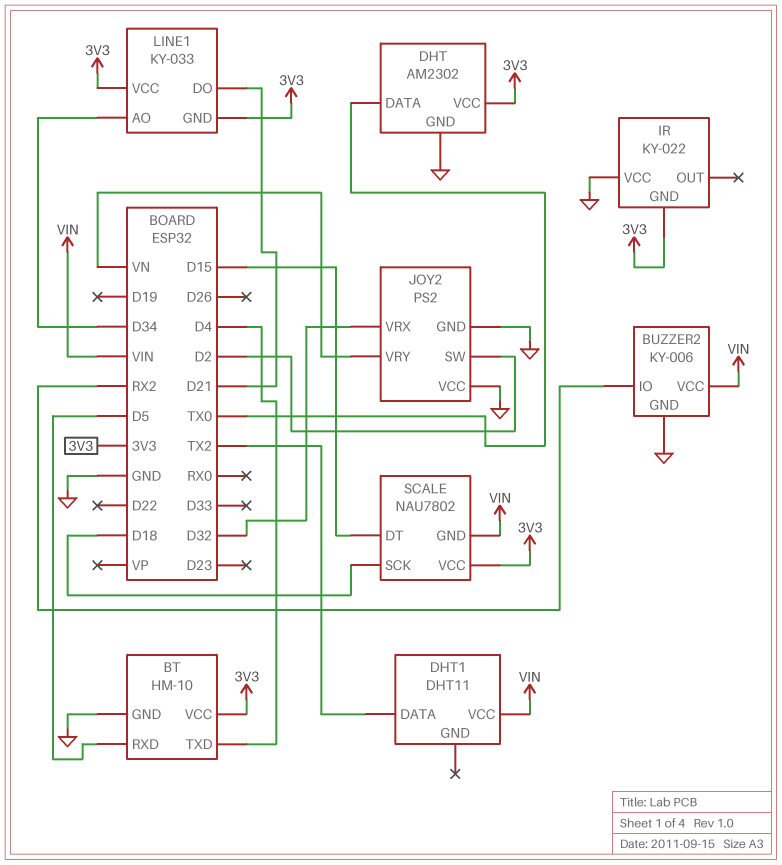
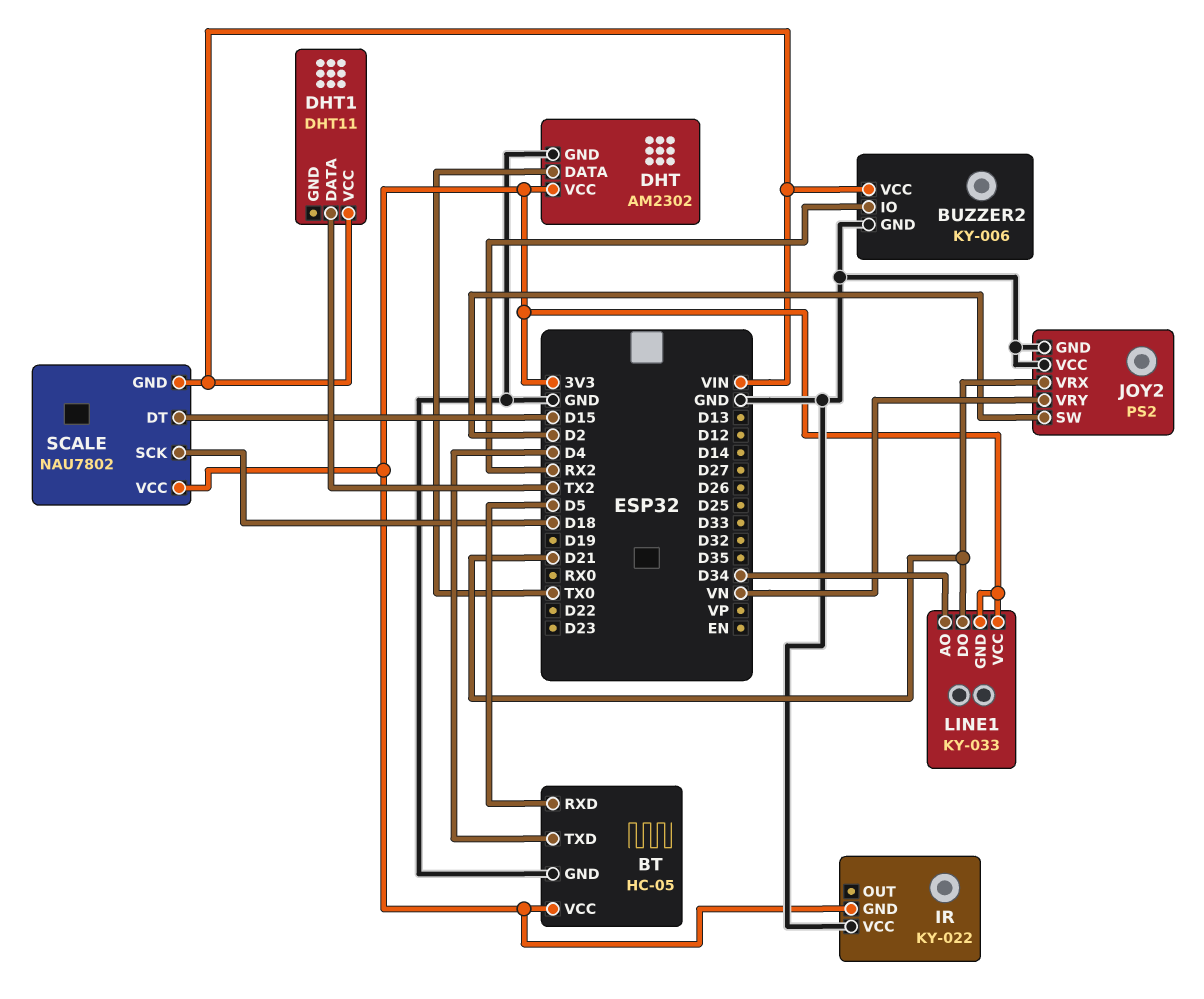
BT: HM-10 -> HC-05
JOY2 pin VRX: D32 -> D21

